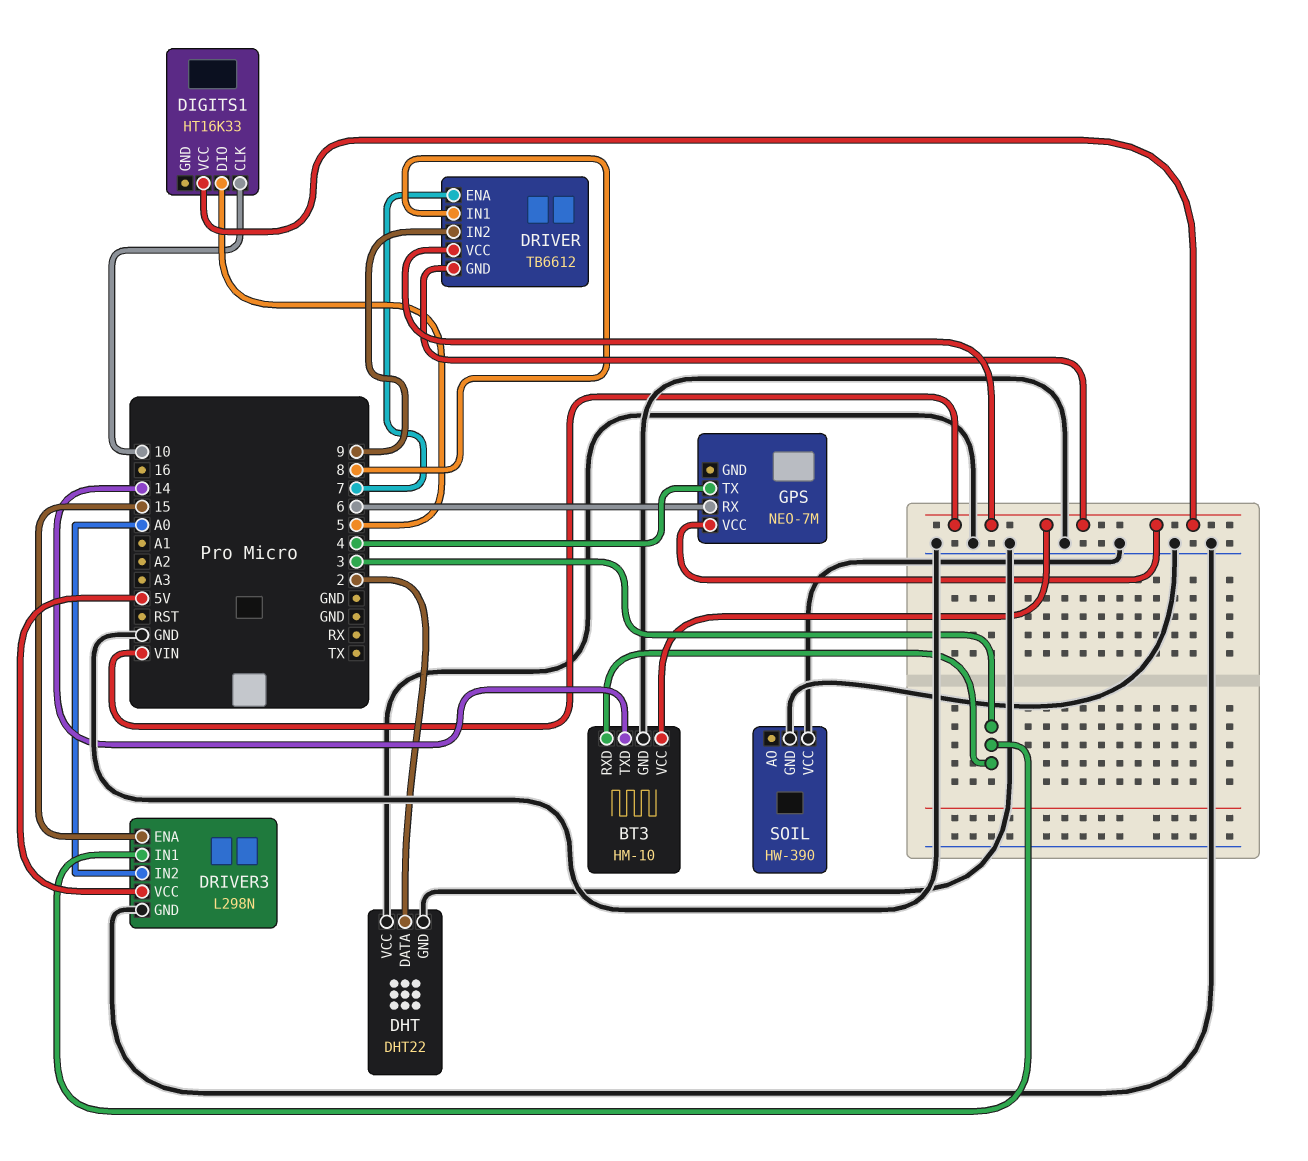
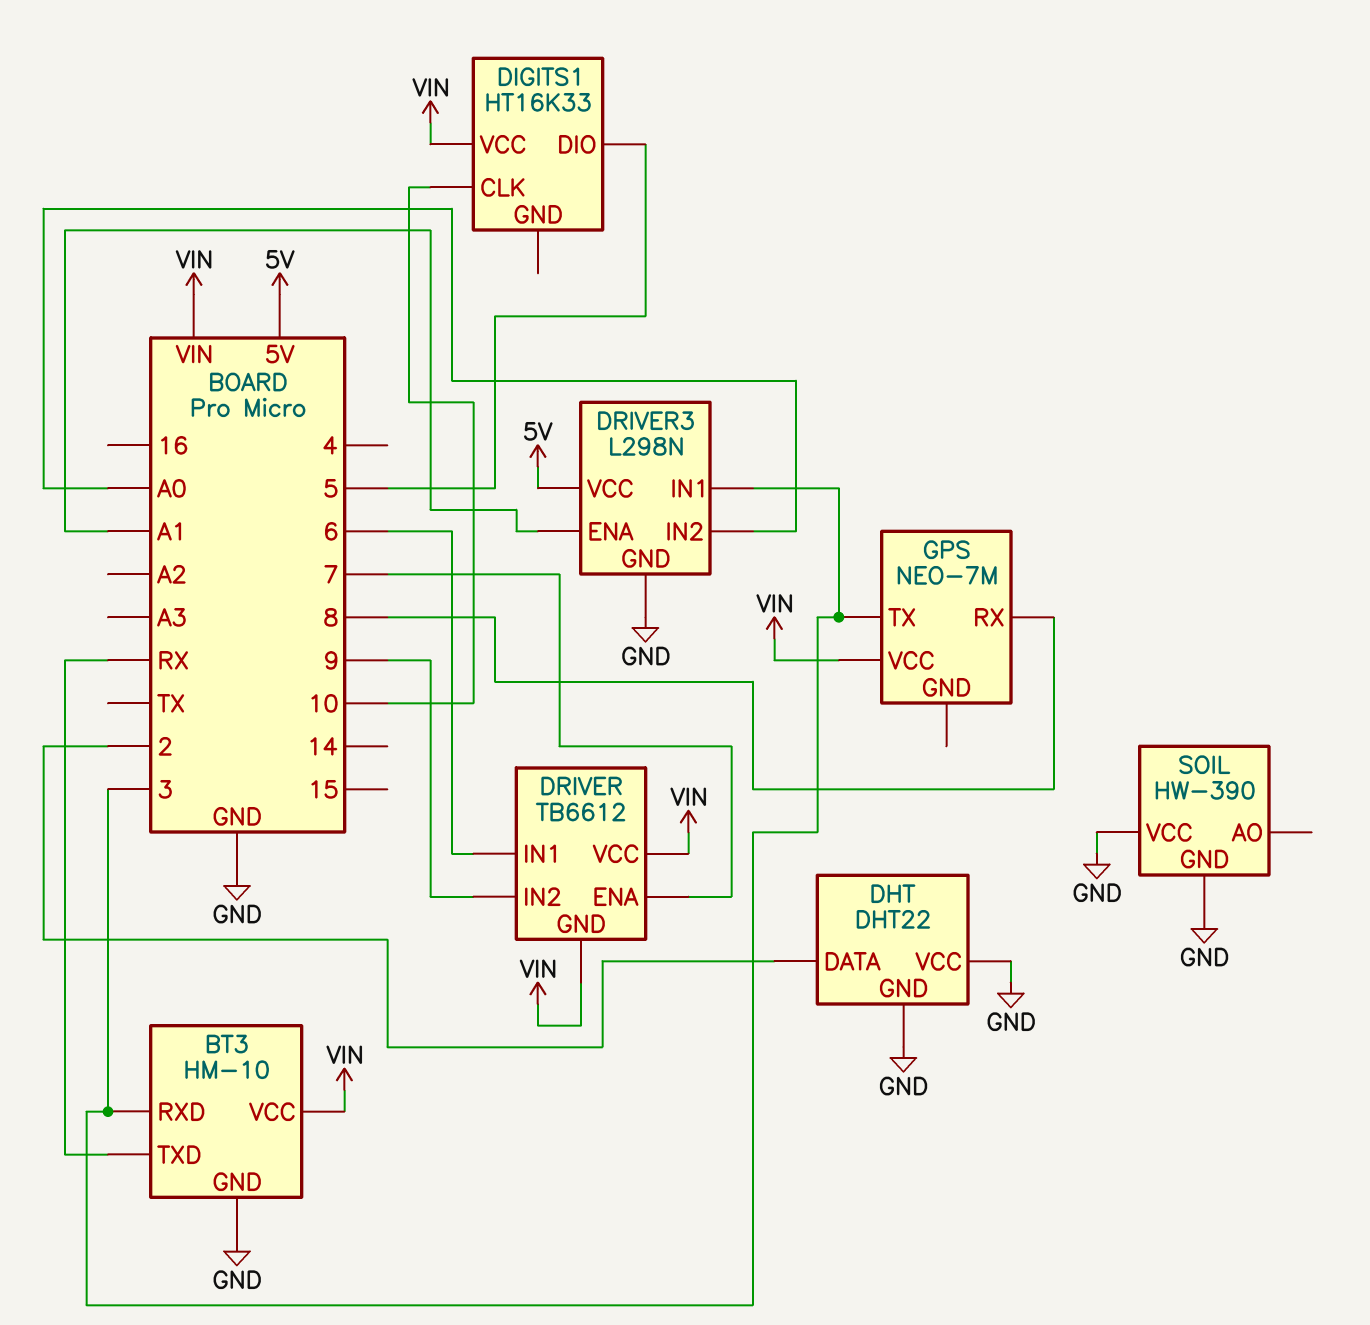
BT3 pin TXD: 14 -> RX
DRIVER pin IN1: 8 -> 6
DRIVER3 pin ENA: 15 -> A1
GPS pin RX: 6 -> 8
GPS pin TX: 4 -> 3

